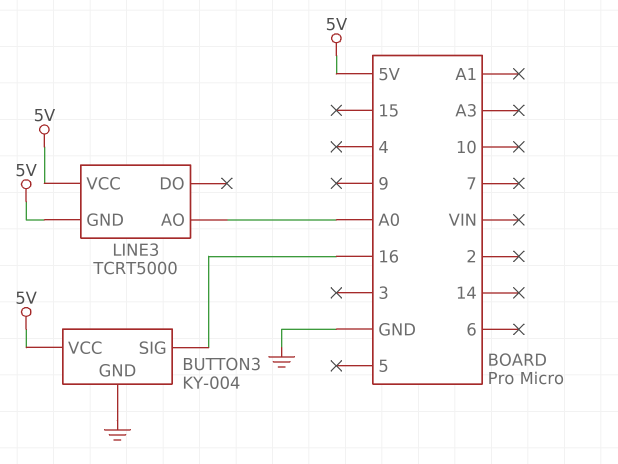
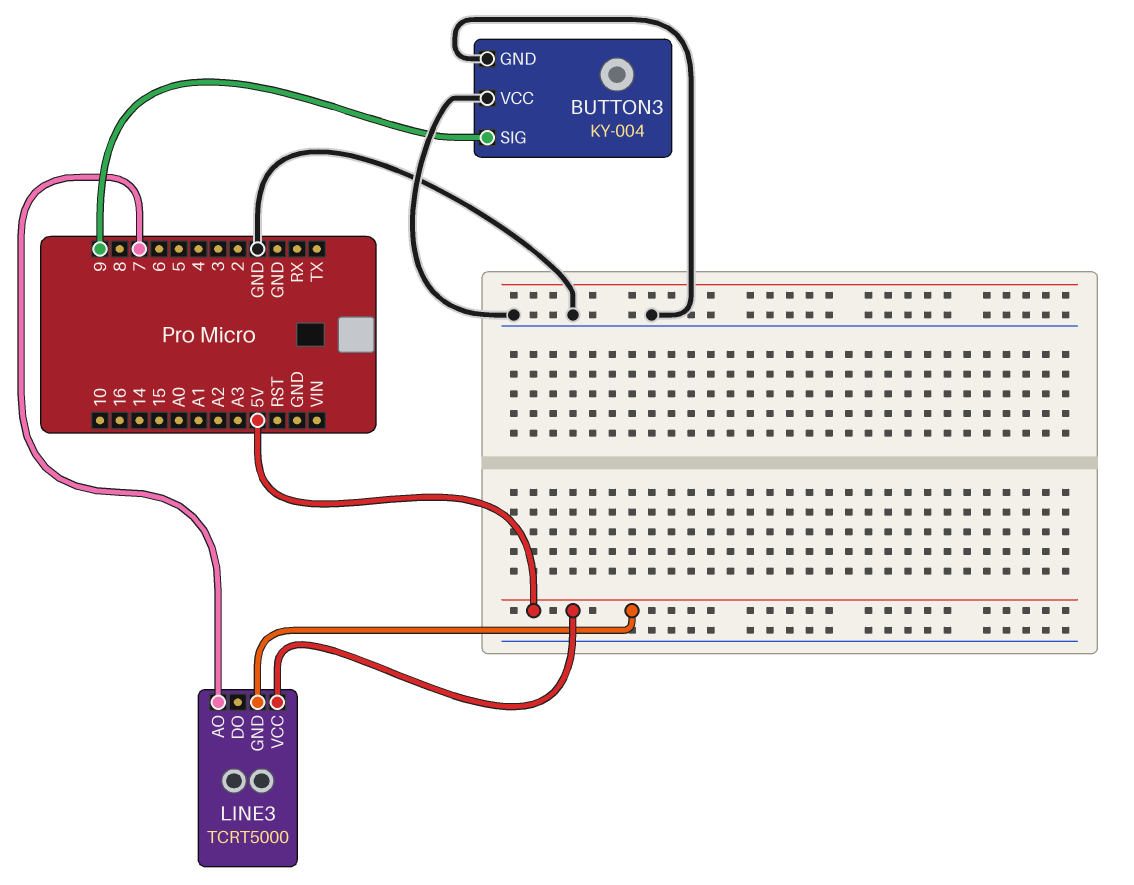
BUTTON3 pin SIG: 16 -> 9
BUTTON3 pin VCC: 5V -> GND
LINE3 pin AO: A0 -> 7

